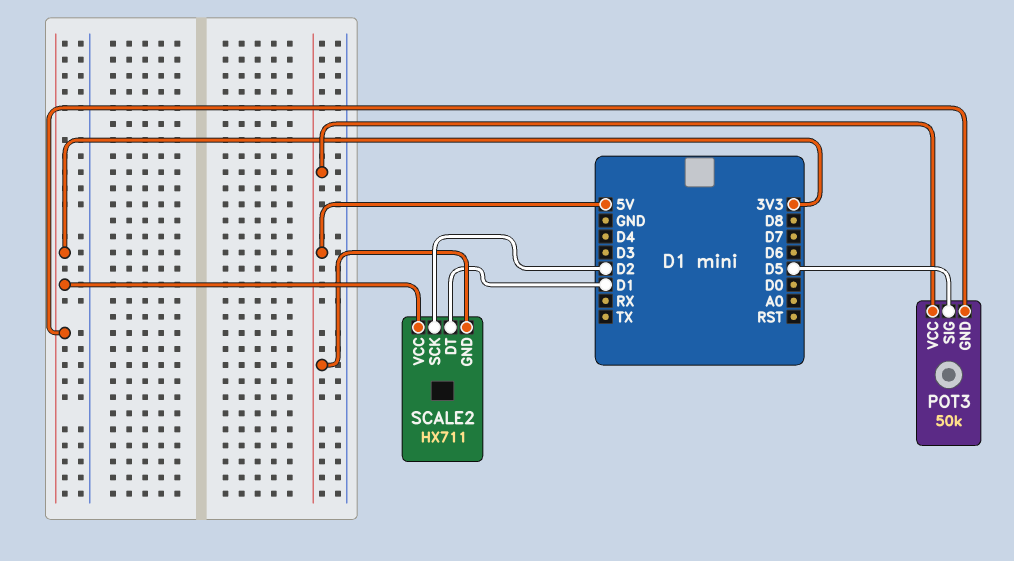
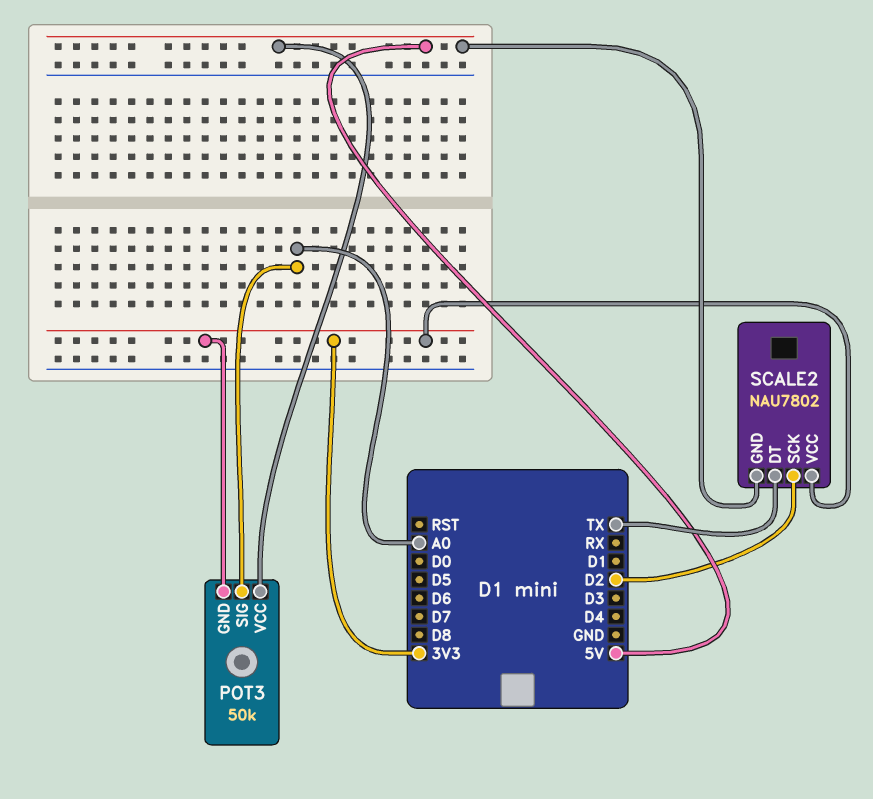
POT3 pin SIG: D5 -> A0
SCALE2: HX711 -> NAU7802
SCALE2 pin DT: D1 -> TX

